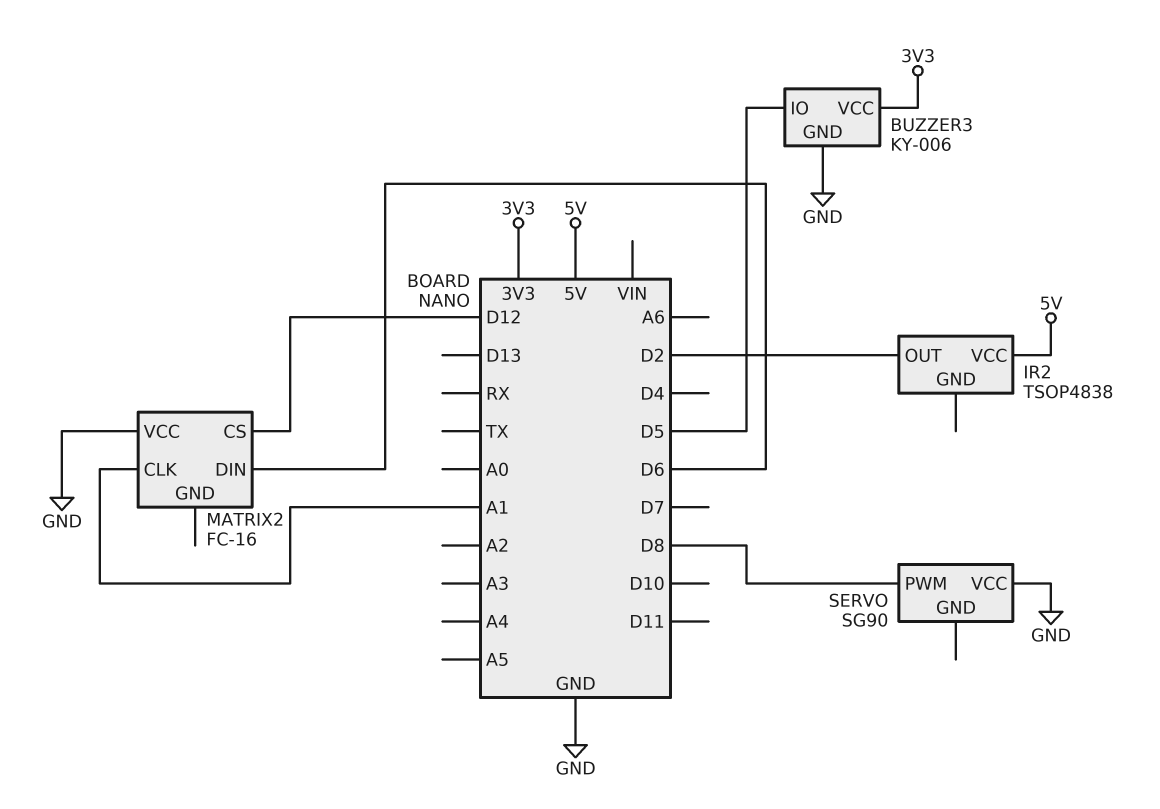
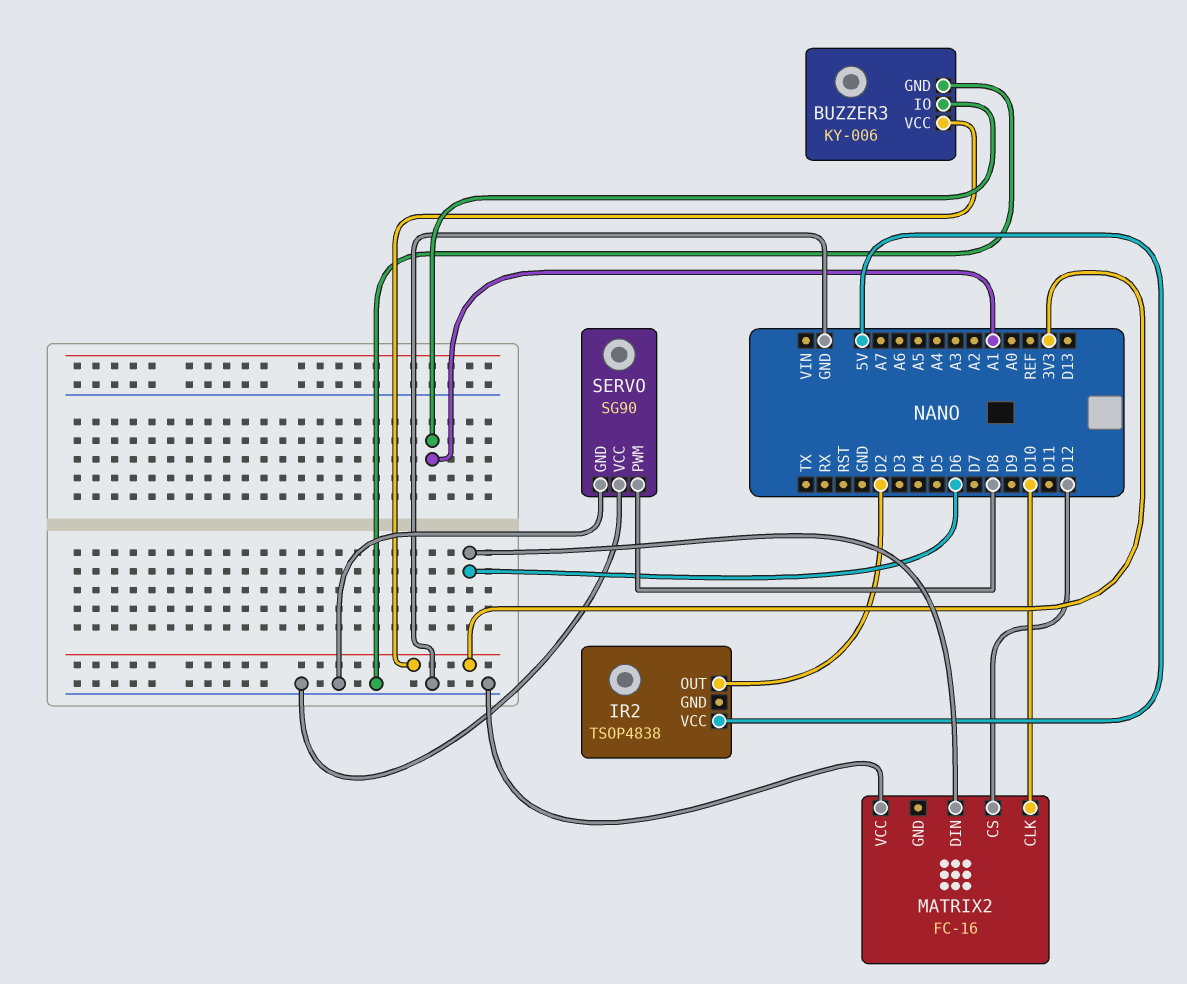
BUZZER3 pin IO: D5 -> A1
MATRIX2 pin CLK: A1 -> D10
SERVO pin GND: none -> GND

